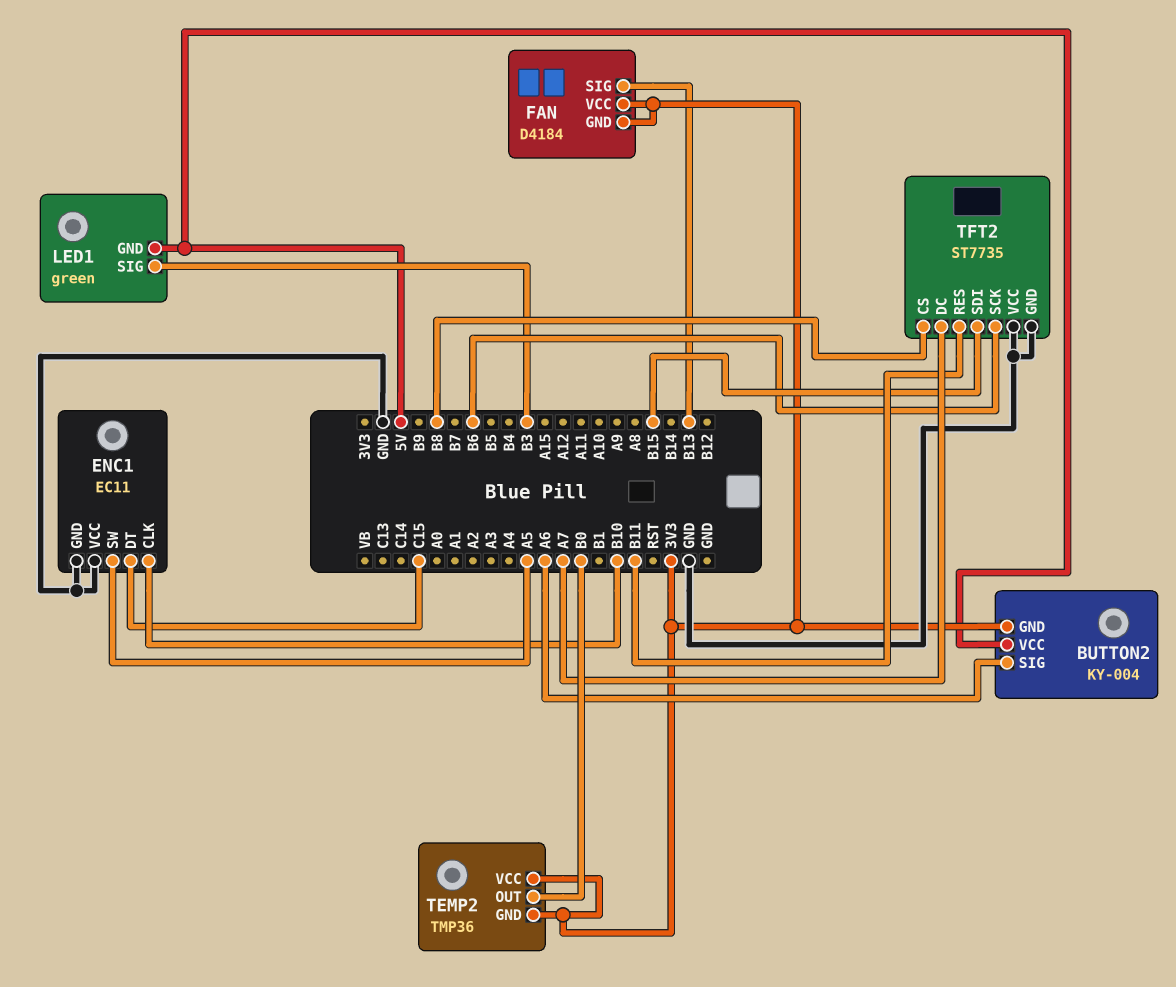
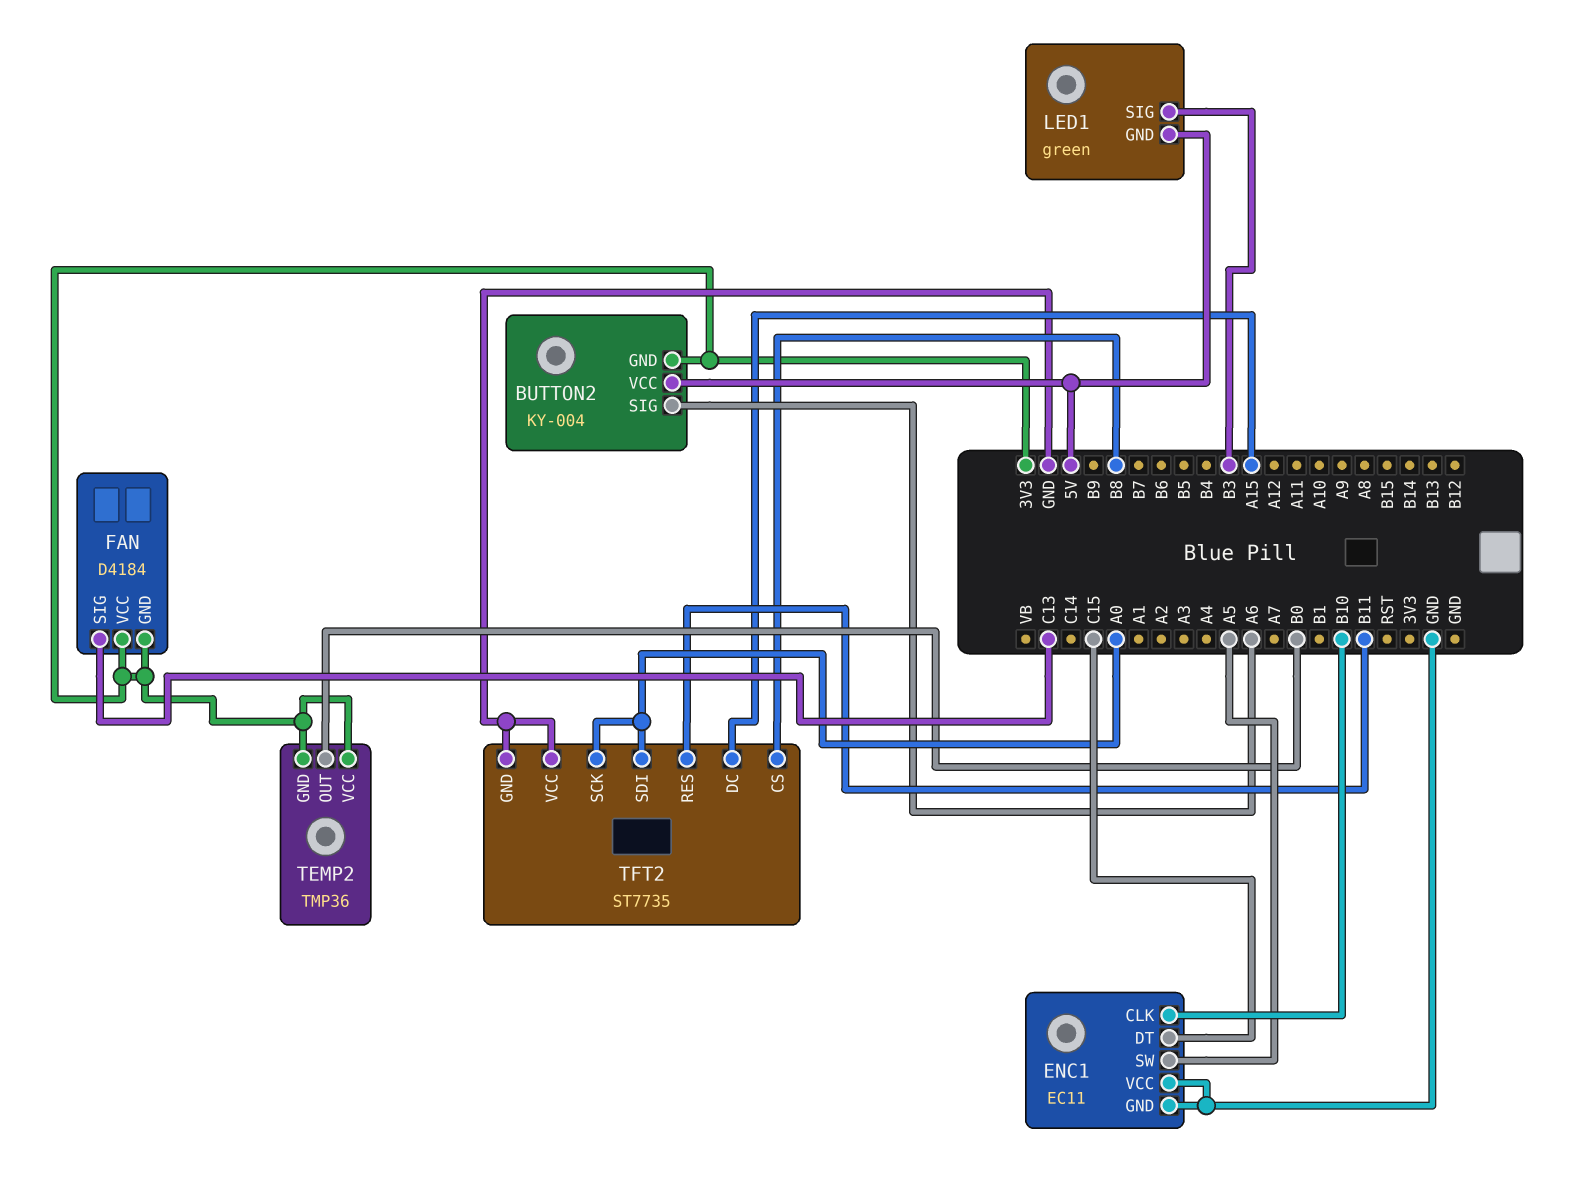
FAN pin SIG: B13 -> C13
TFT2 pin DC: A7 -> A15
TFT2 pin SCK: B6 -> A0
TFT2 pin SDI: B15 -> A0

